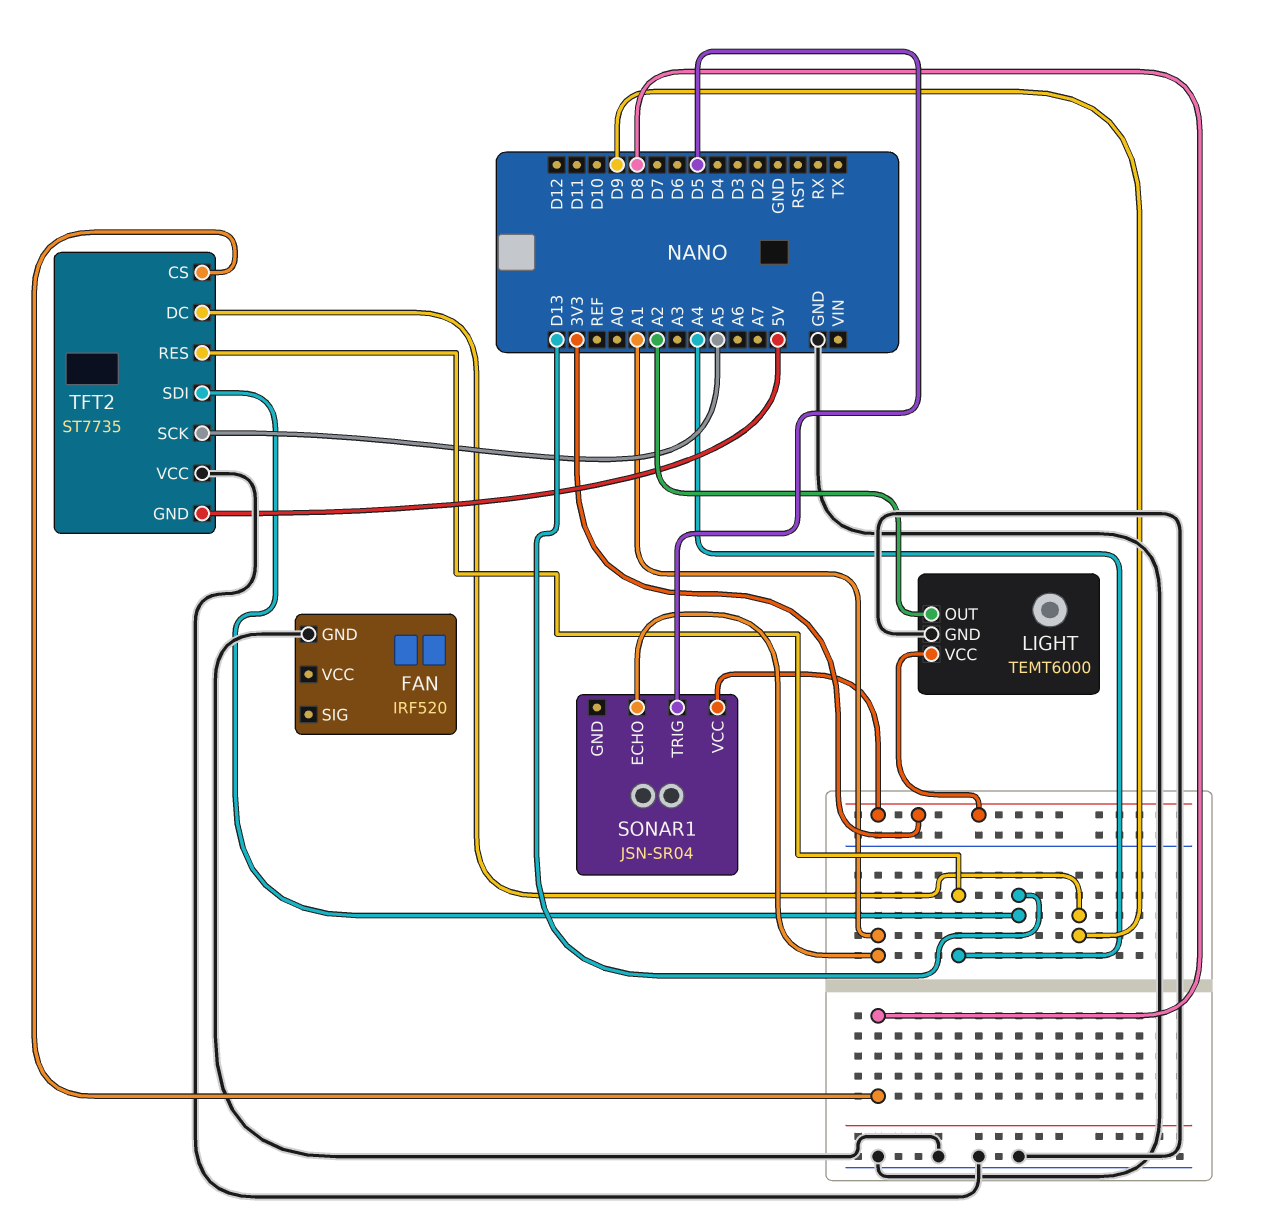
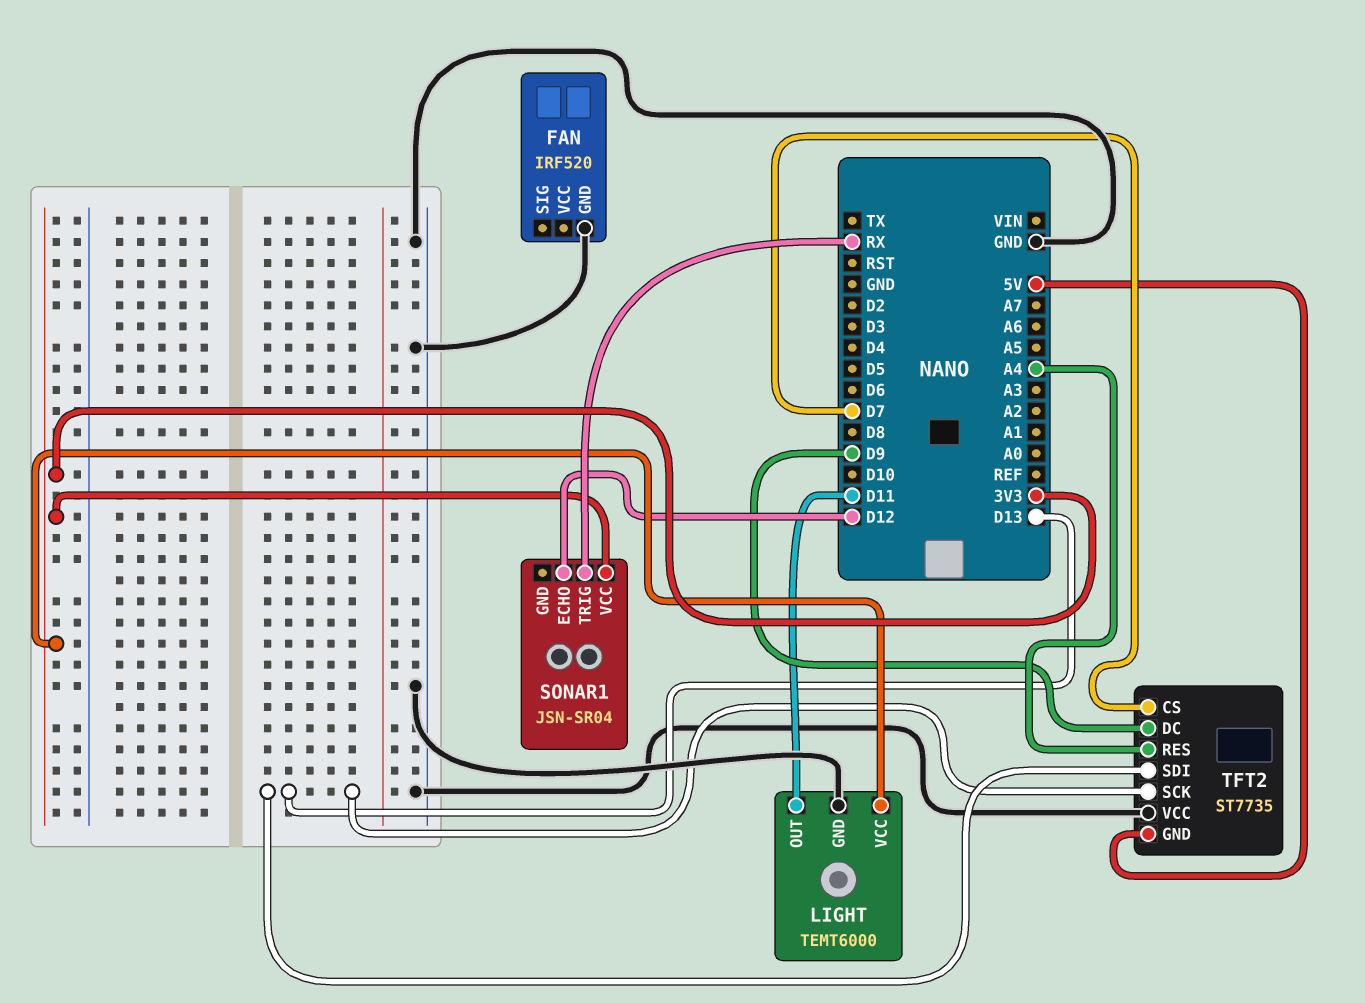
LIGHT pin OUT: A2 -> D11
SONAR1 pin ECHO: A1 -> D12
SONAR1 pin TRIG: D5 -> RX
TFT2 pin CS: D8 -> D7
TFT2 pin SCK: A5 -> D13

